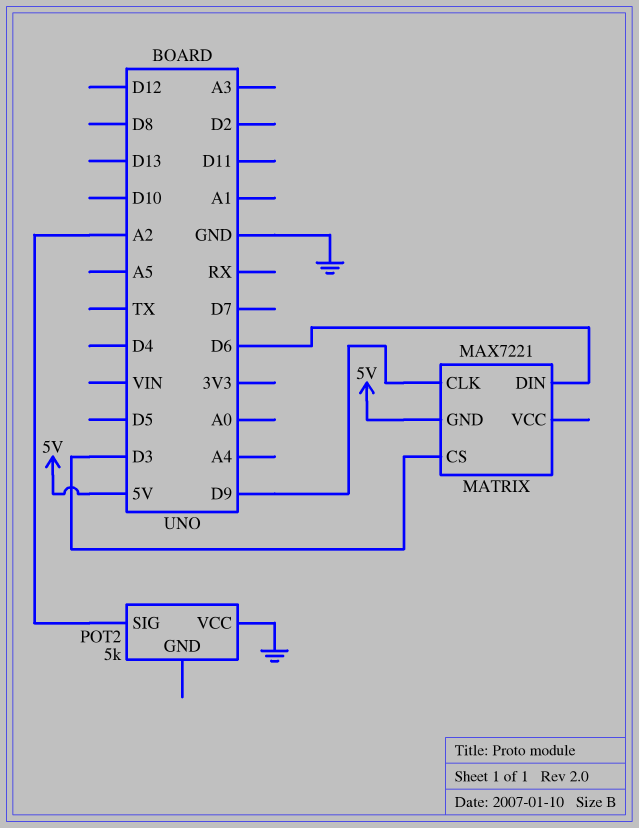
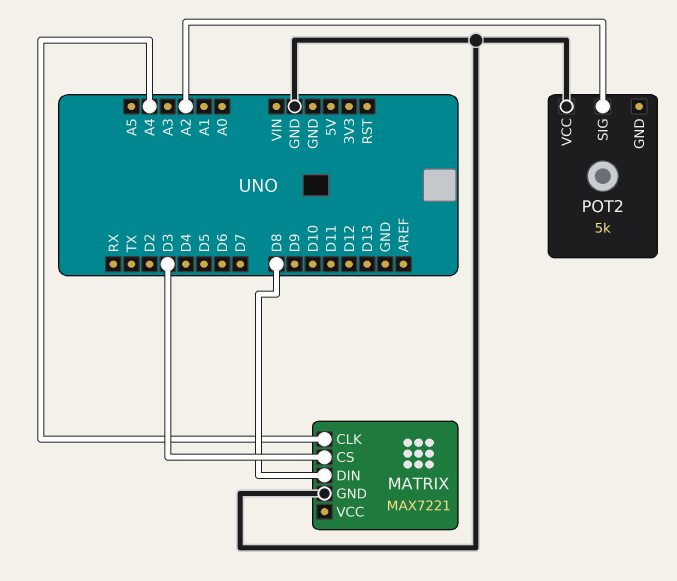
MATRIX pin CLK: D9 -> A4
MATRIX pin DIN: D6 -> D8
MATRIX pin GND: 5V -> GND

